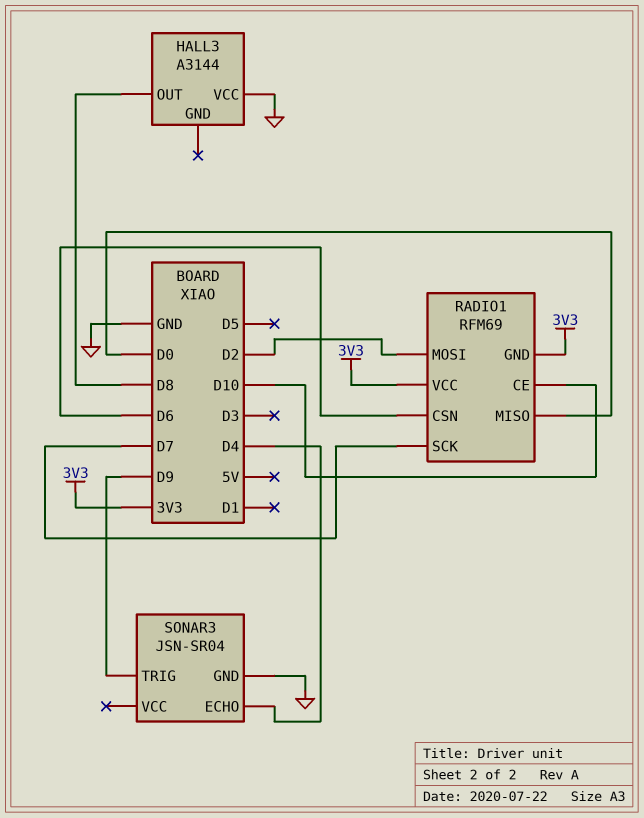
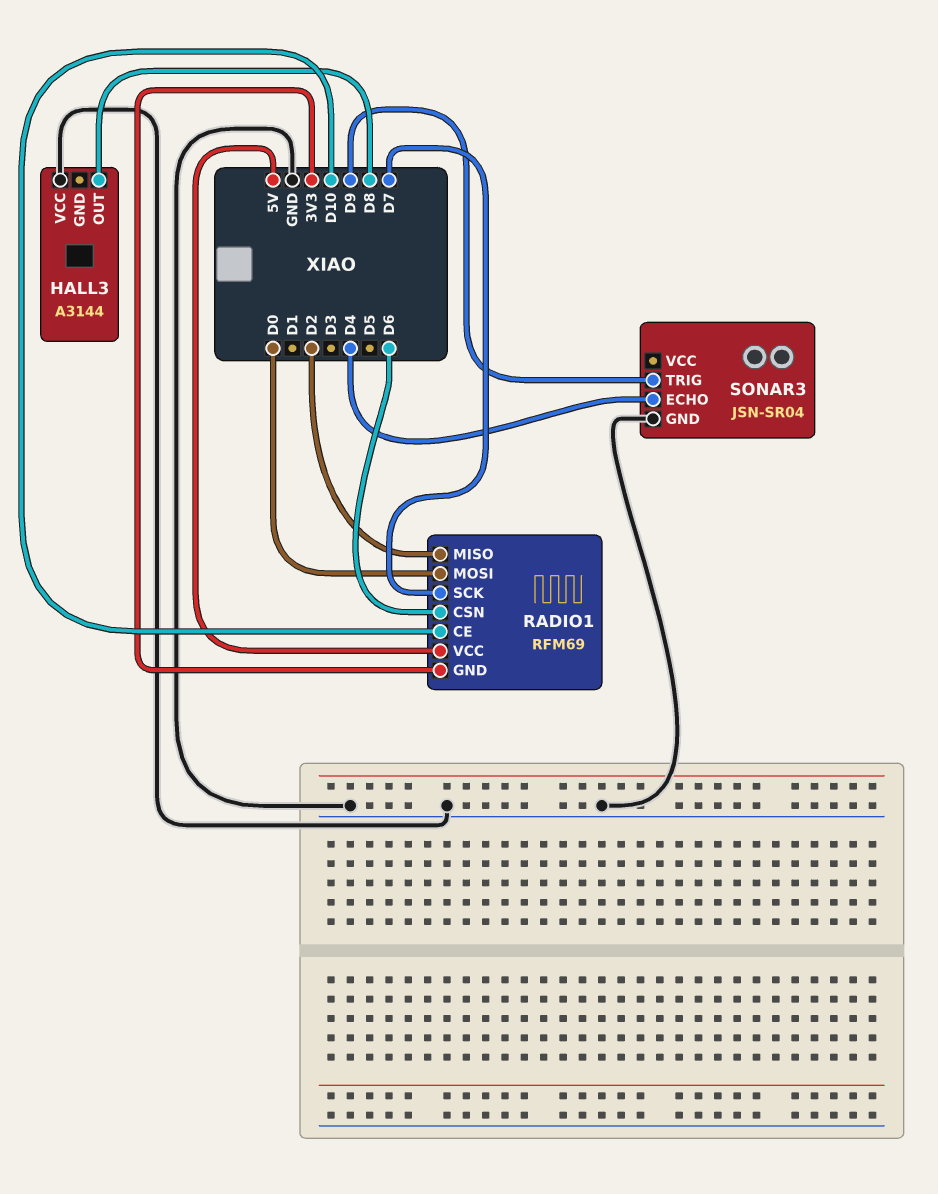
RADIO1 pin MISO: D0 -> D2
RADIO1 pin MOSI: D2 -> D0
RADIO1 pin VCC: 3V3 -> 5V

